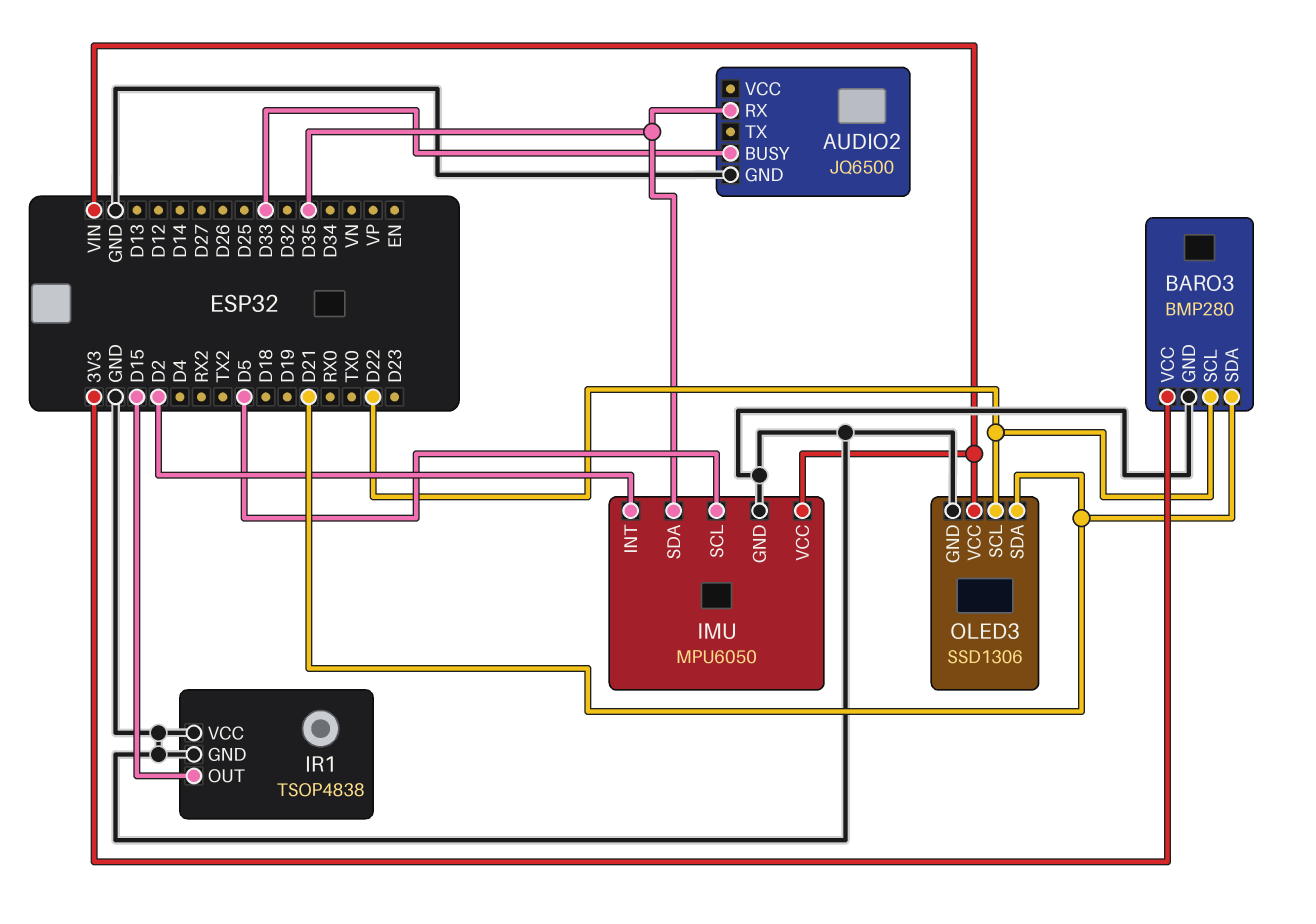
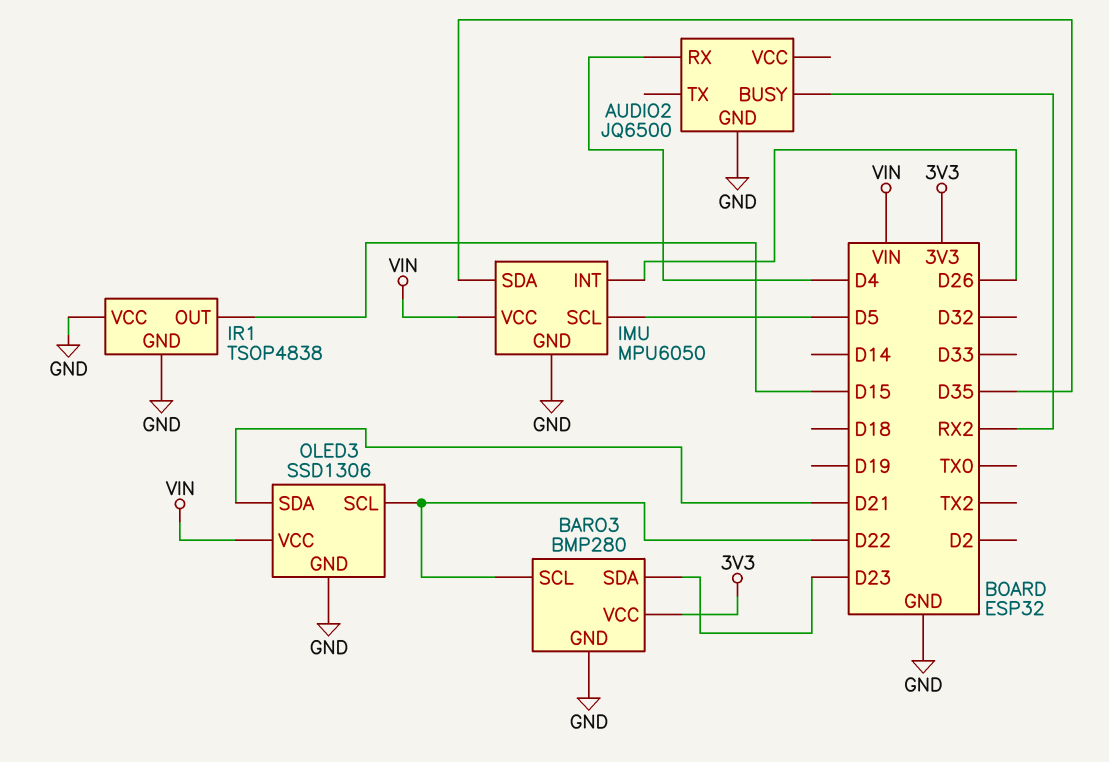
AUDIO2 pin BUSY: D33 -> RX2
AUDIO2 pin RX: D35 -> D4
BARO3 pin SDA: D21 -> D23
IMU pin INT: D2 -> D26

